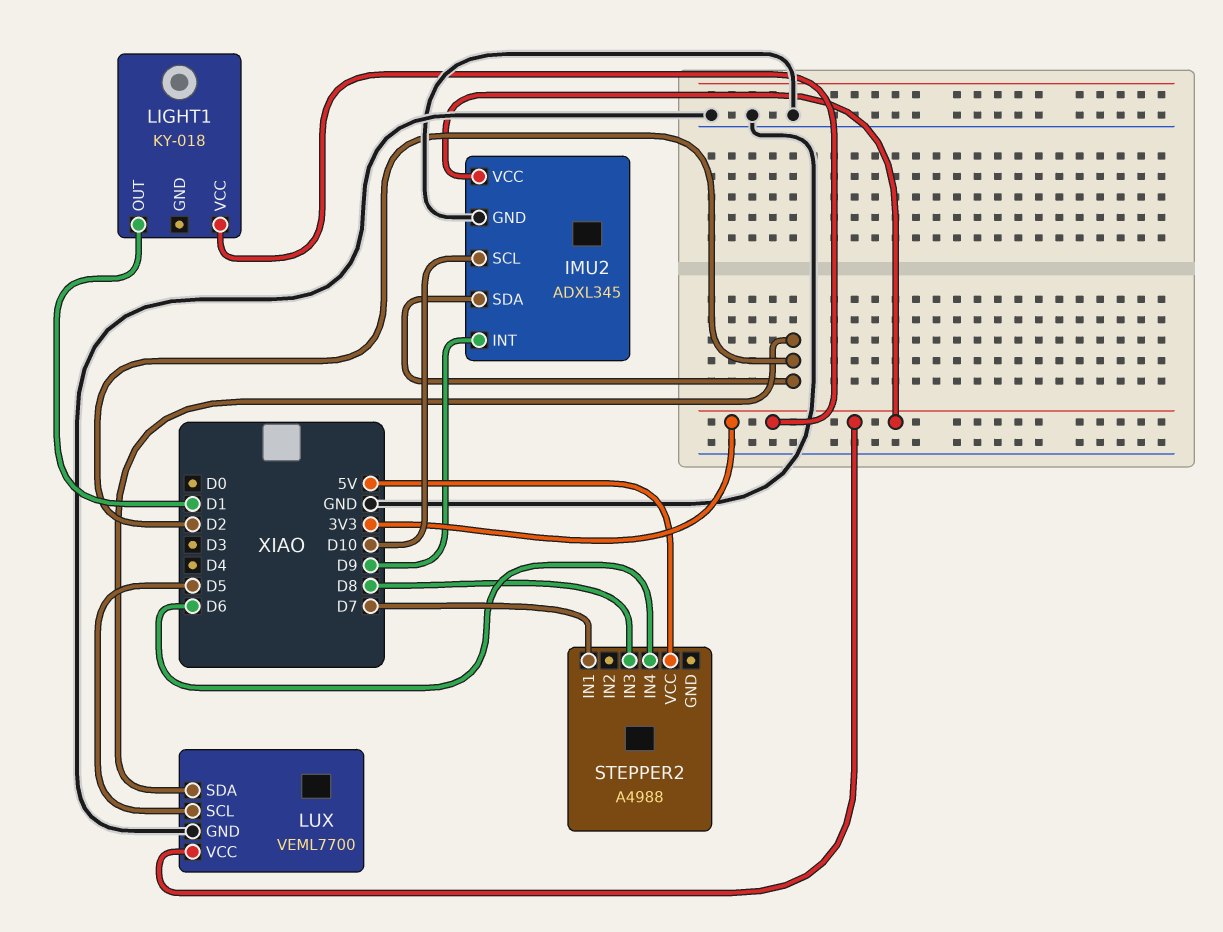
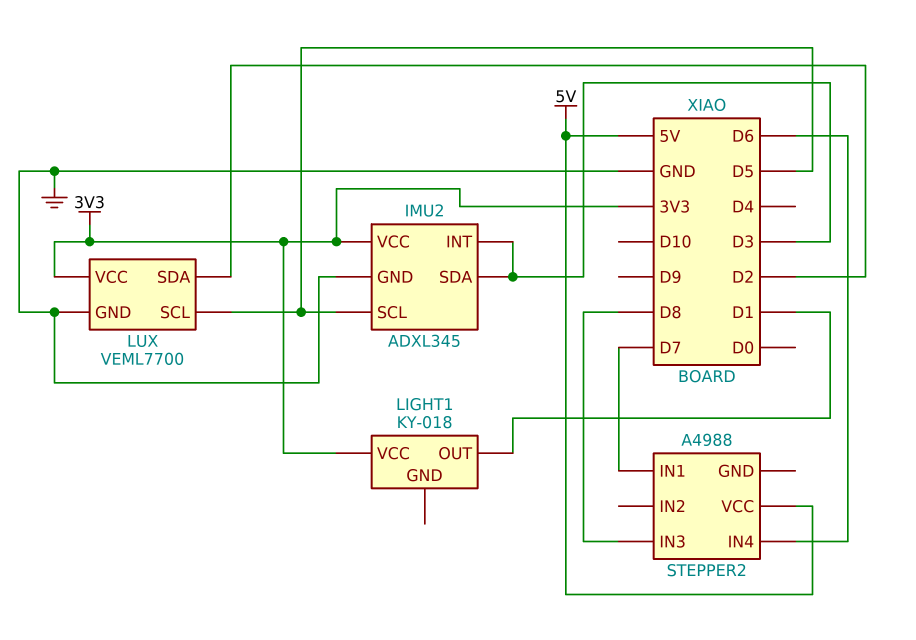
IMU2 pin INT: D9 -> D3
IMU2 pin SCL: D10 -> D5
IMU2 pin SDA: D2 -> D3

